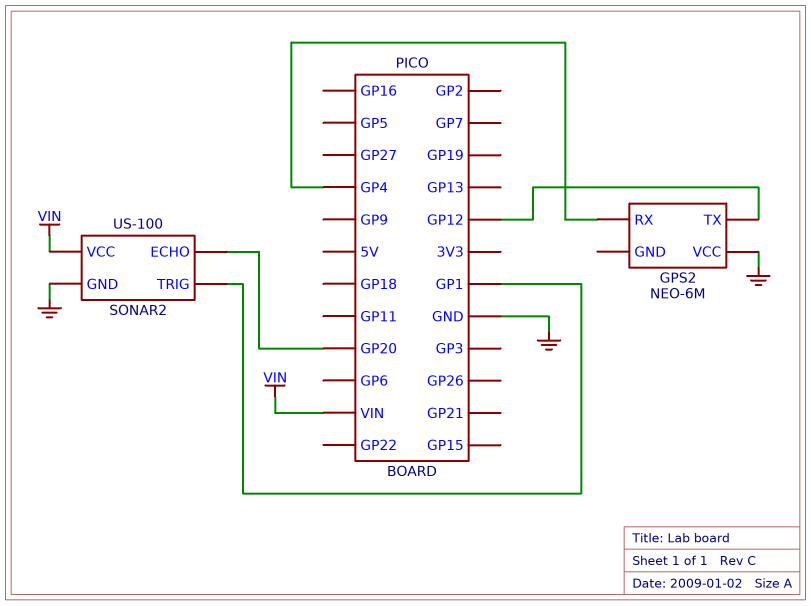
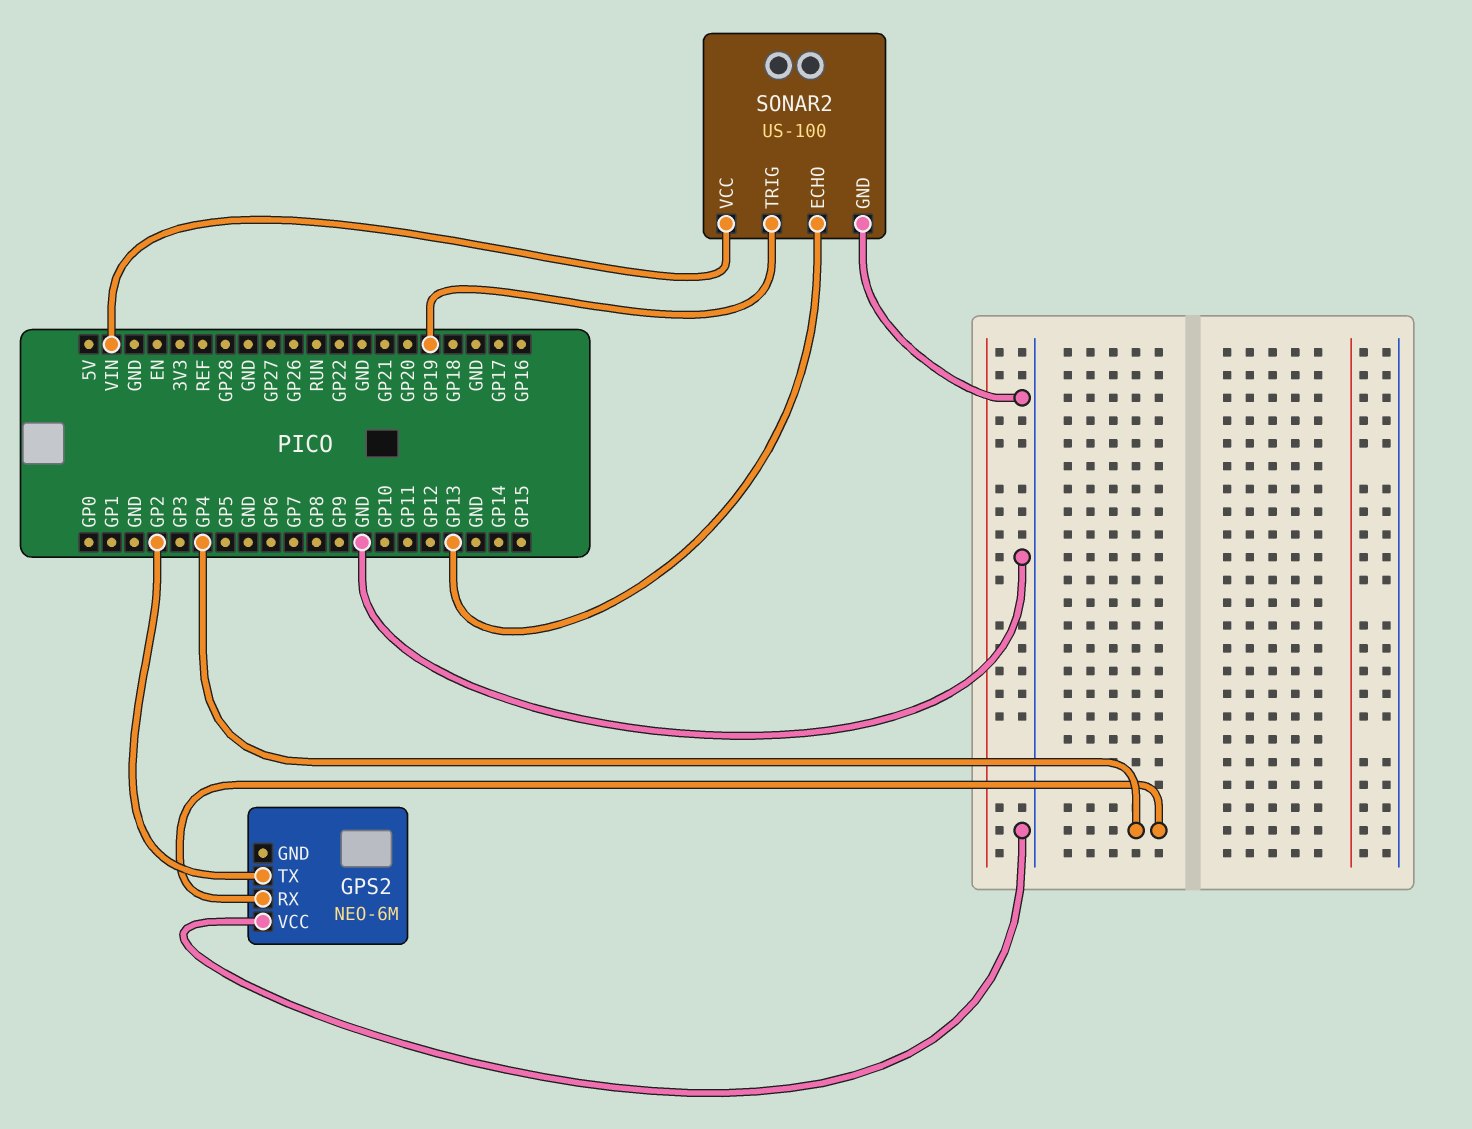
GPS2 pin TX: GP12 -> GP2
SONAR2 pin ECHO: GP20 -> GP13
SONAR2 pin TRIG: GP1 -> GP19

